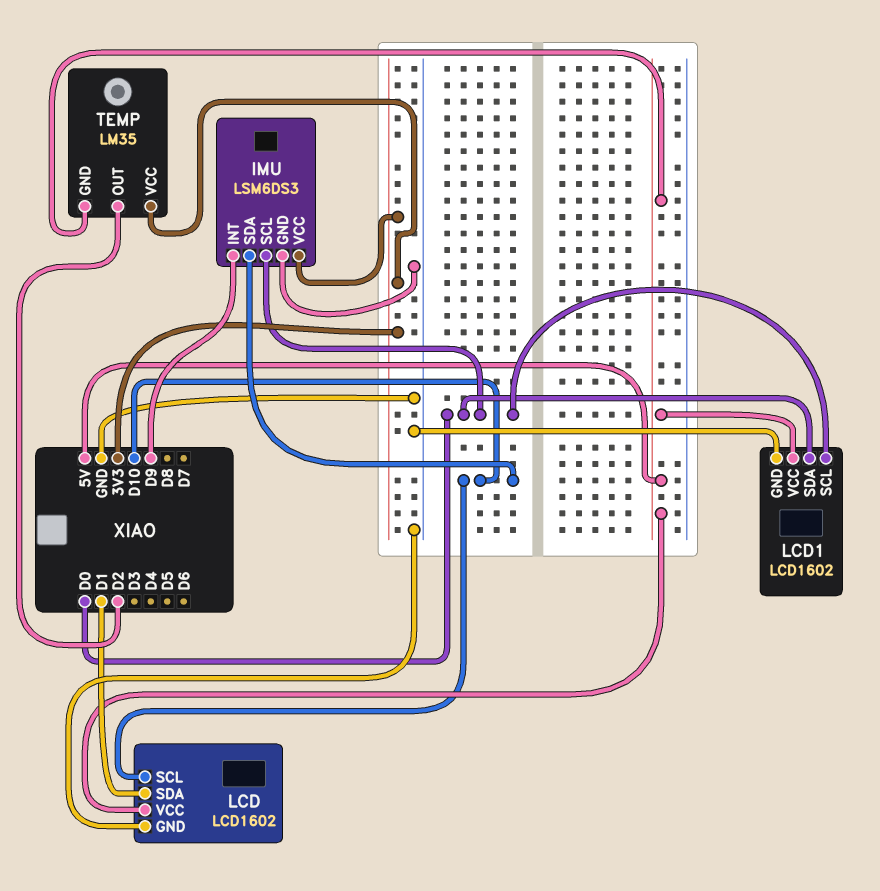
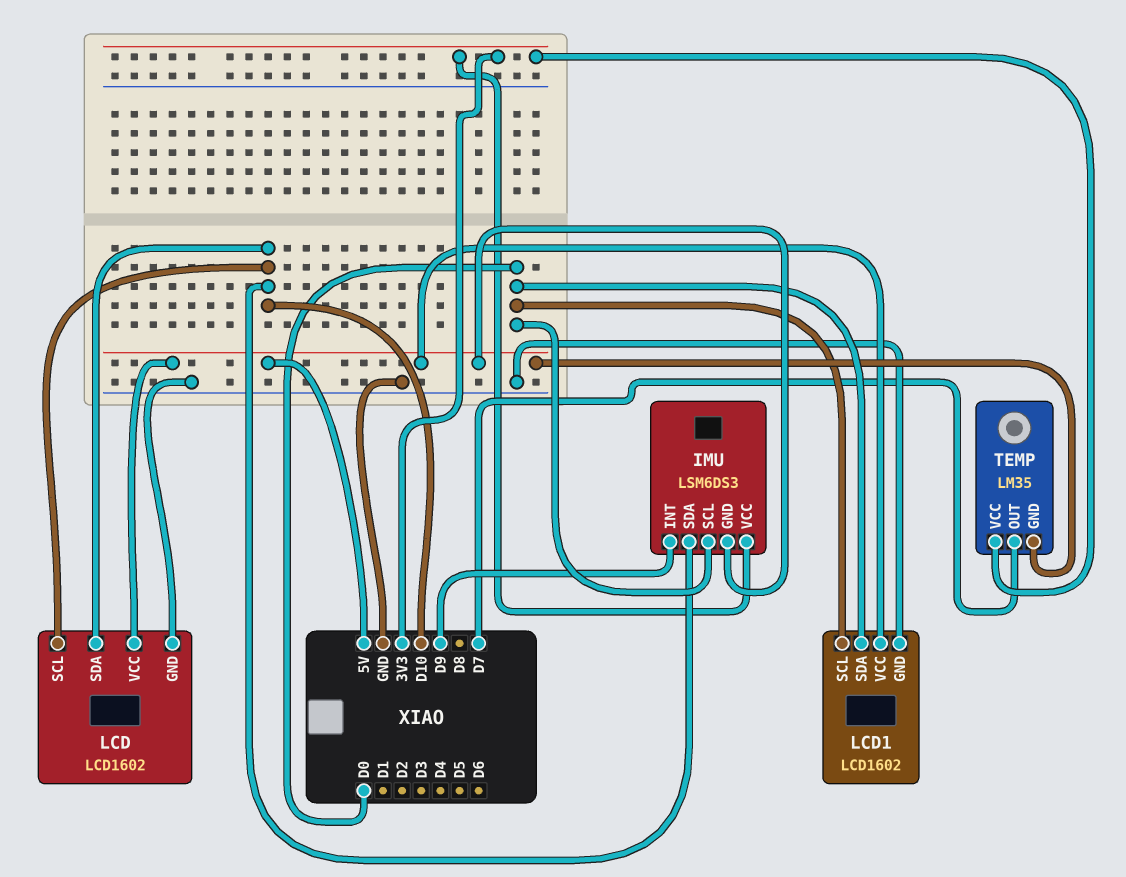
IMU pin GND: GND -> 5V
LCD pin SDA: D1 -> D10
TEMP pin OUT: D2 -> D7

